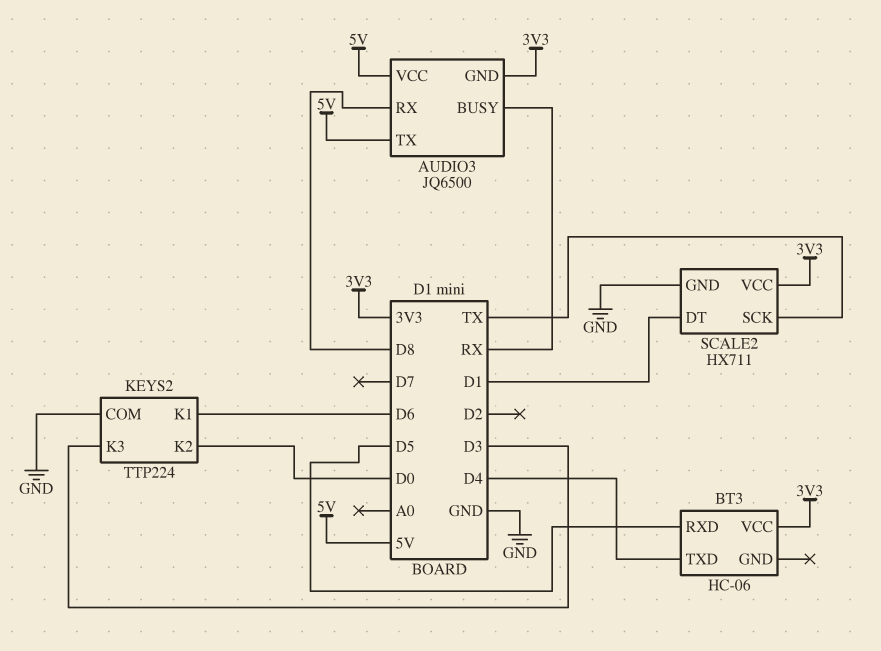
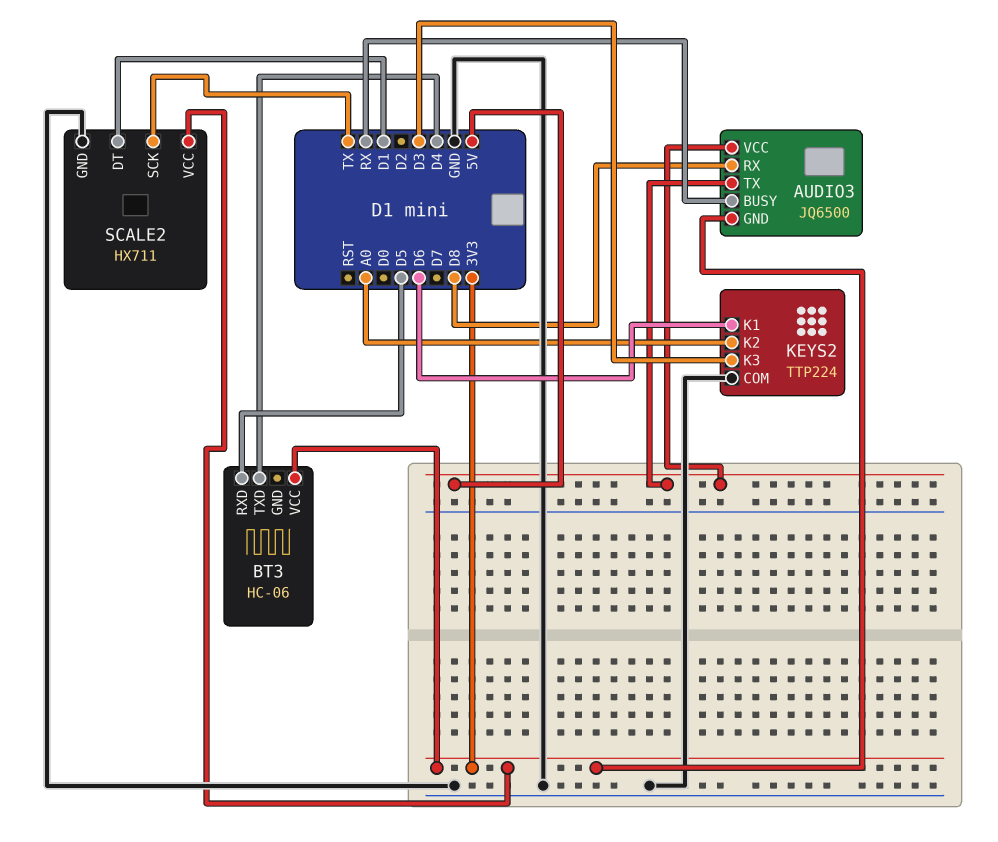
KEYS2 pin K2: D0 -> A0

